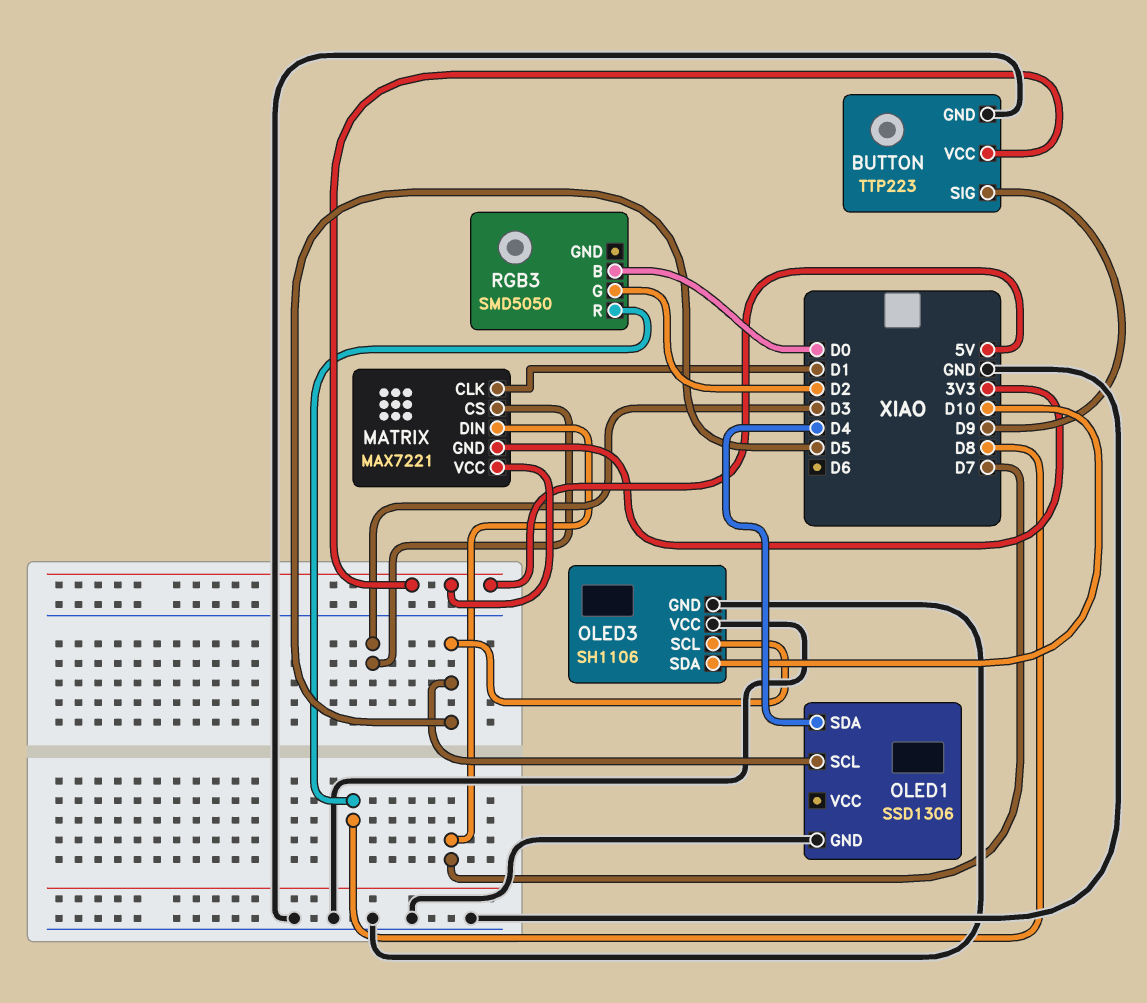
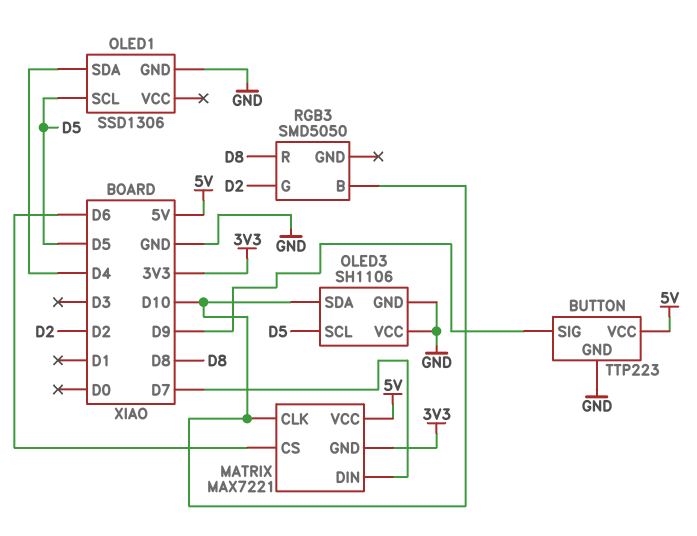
MATRIX pin CLK: D1 -> D10
MATRIX pin CS: D3 -> D6
RGB3 pin B: D0 -> D10

